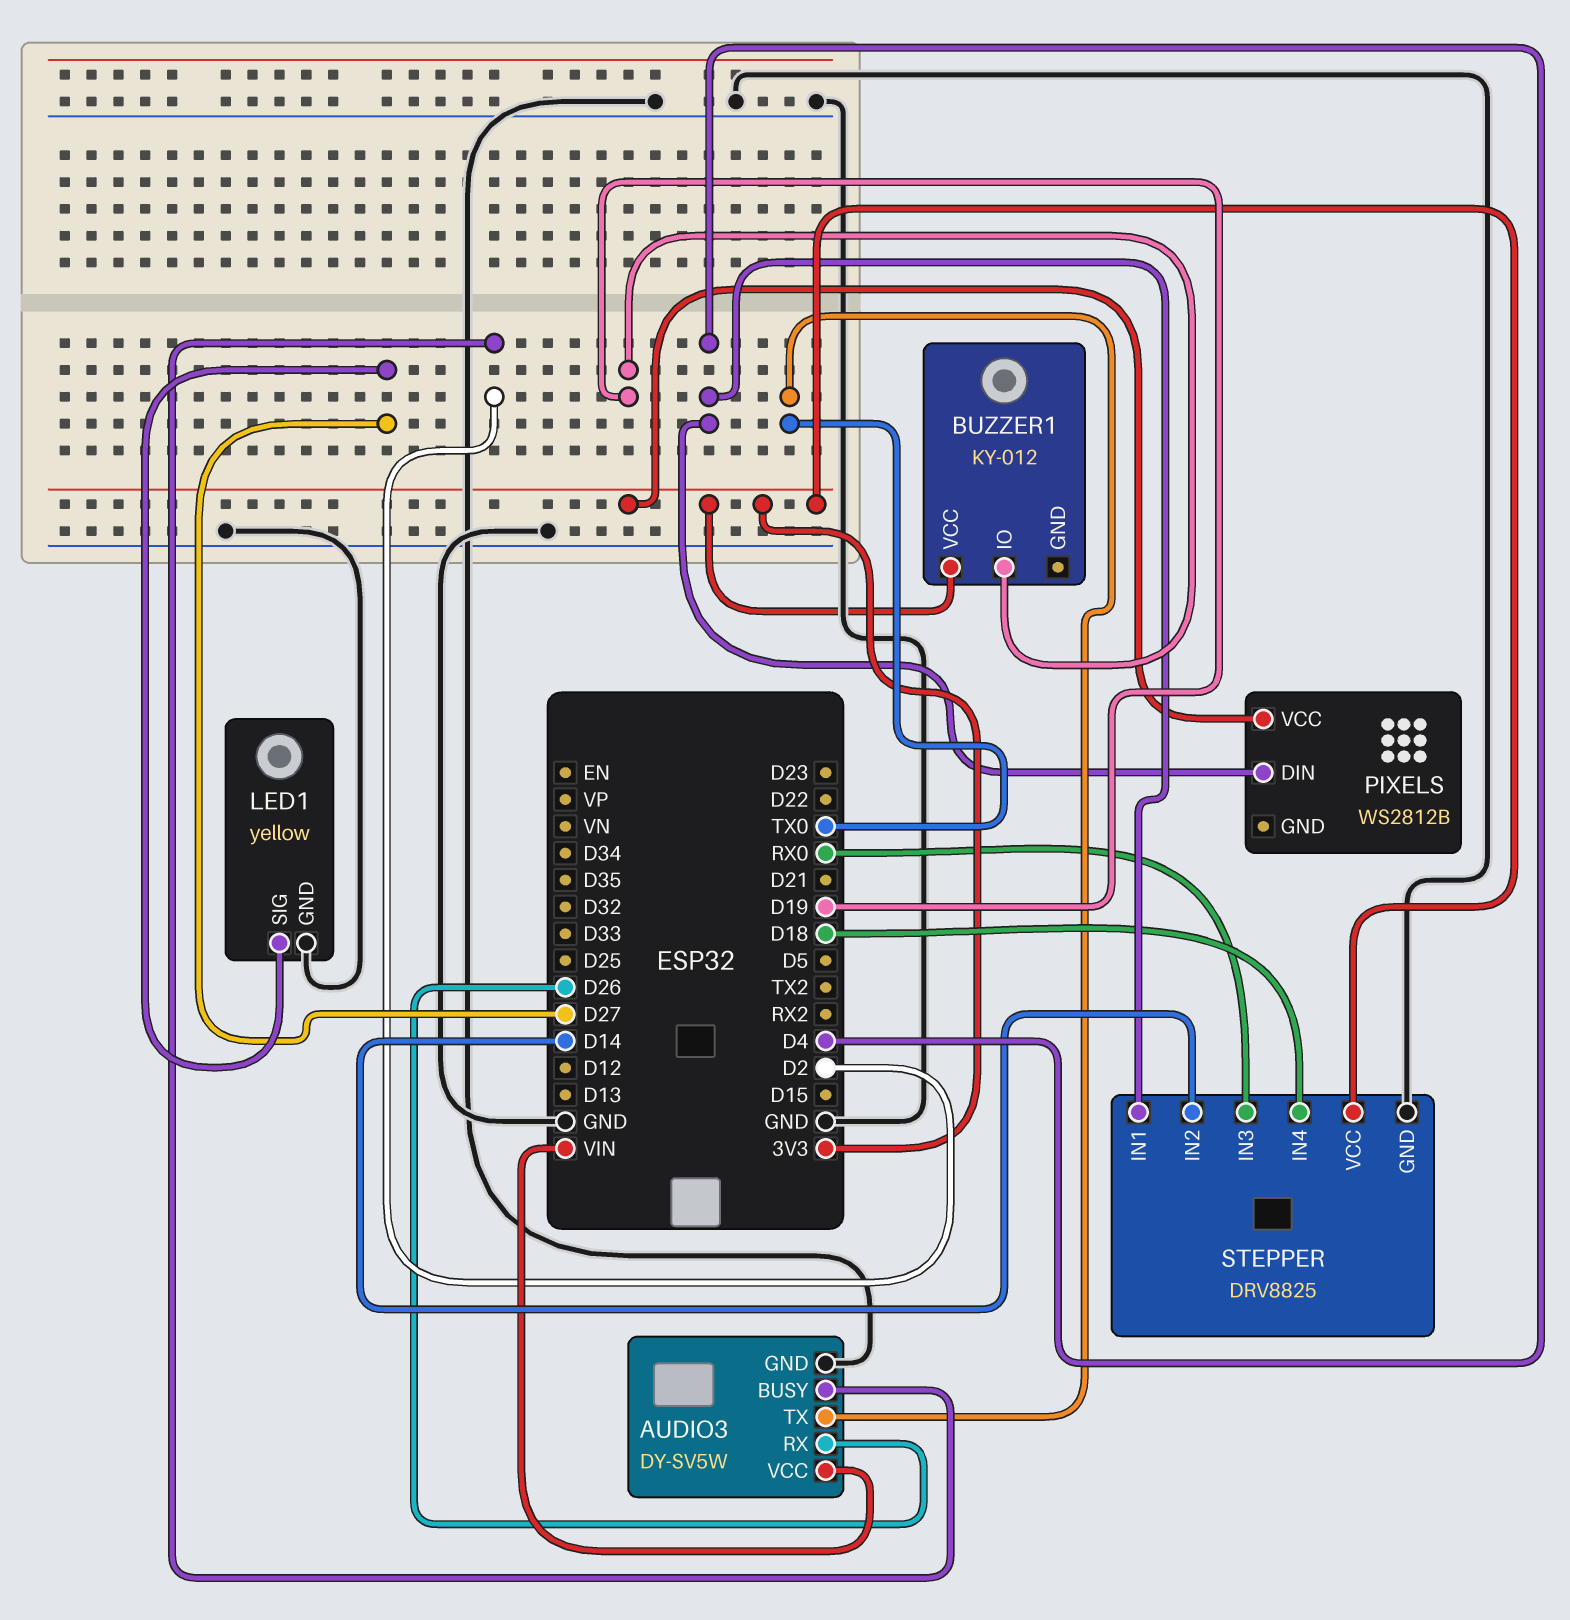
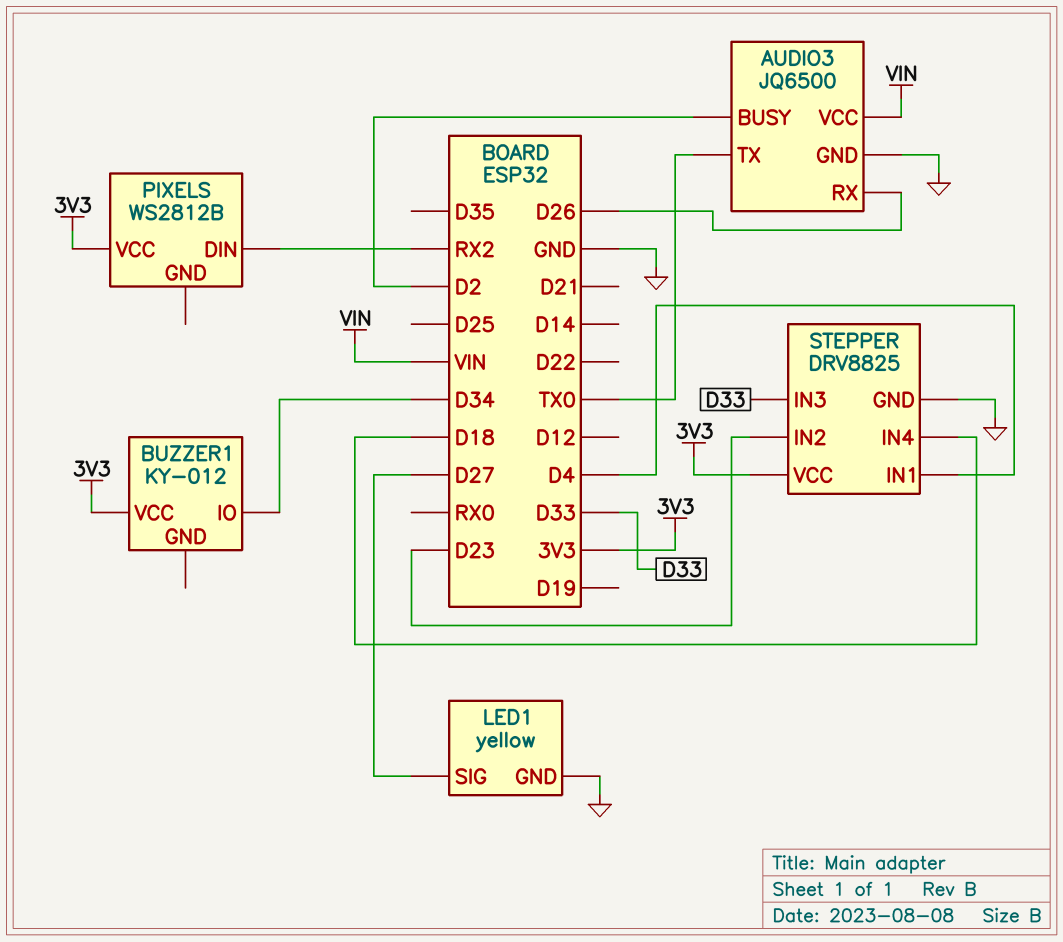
AUDIO3: DY-SV5W -> JQ6500
BUZZER1 pin IO: D19 -> D34
PIXELS pin DIN: D4 -> RX2
STEPPER pin IN2: D14 -> D23
STEPPER pin IN3: RX0 -> D33

